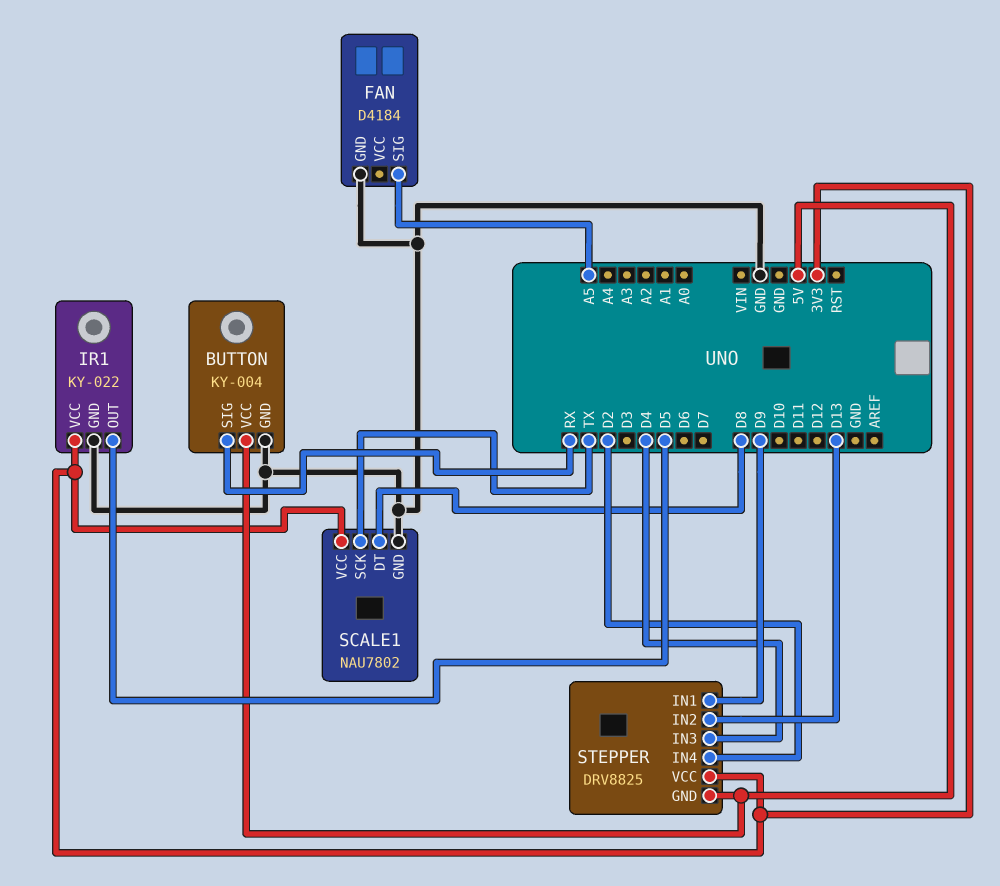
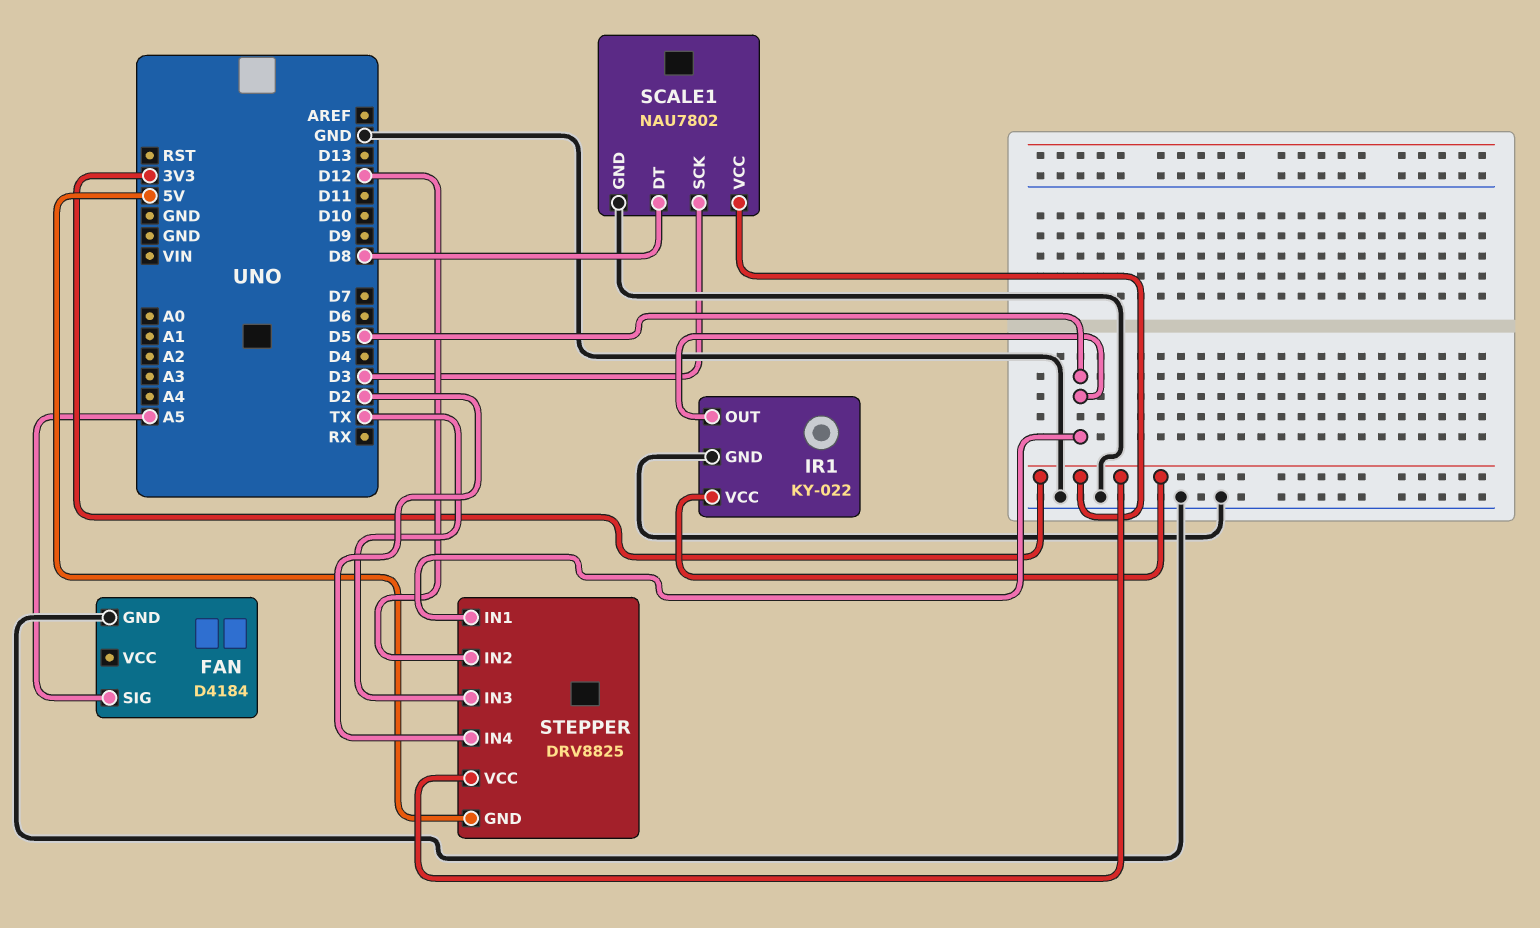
BUTTON: KY-004 -> none
BUTTON pin GND: GND -> none
BUTTON pin SIG: RX -> none
BUTTON pin VCC: 5V -> none
SCALE1 pin SCK: TX -> D3
STEPPER pin IN1: D9 -> D5
STEPPER pin IN2: D13 -> D12
STEPPER pin IN3: D4 -> TX

